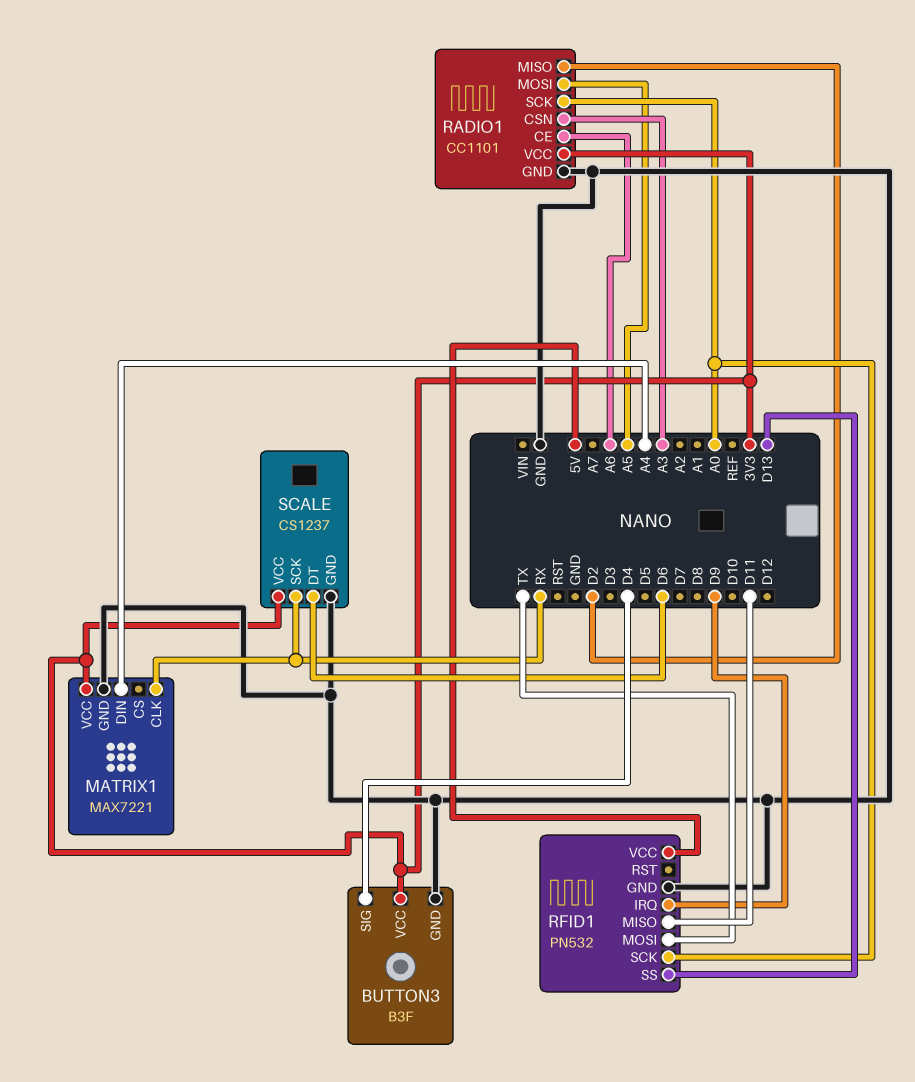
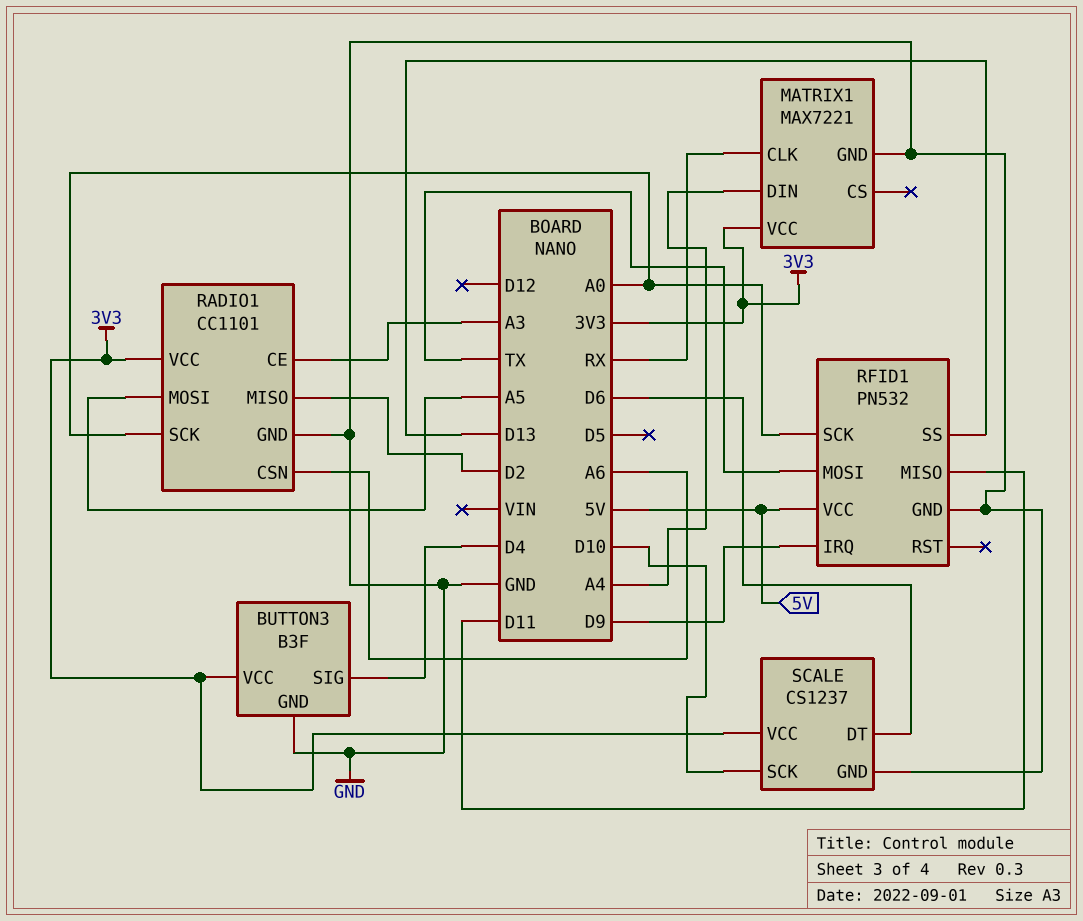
RADIO1 pin CE: A6 -> A3
RADIO1 pin CSN: A3 -> A6
SCALE pin SCK: RX -> D10

